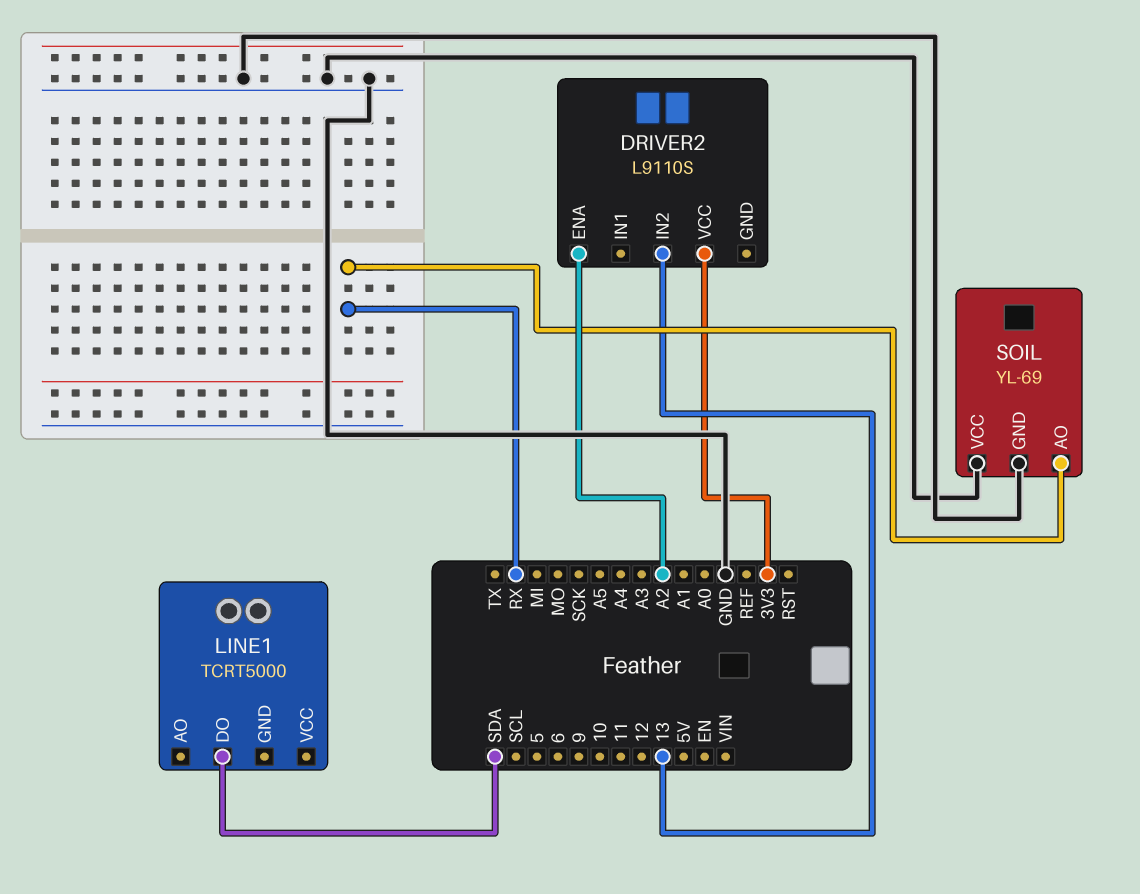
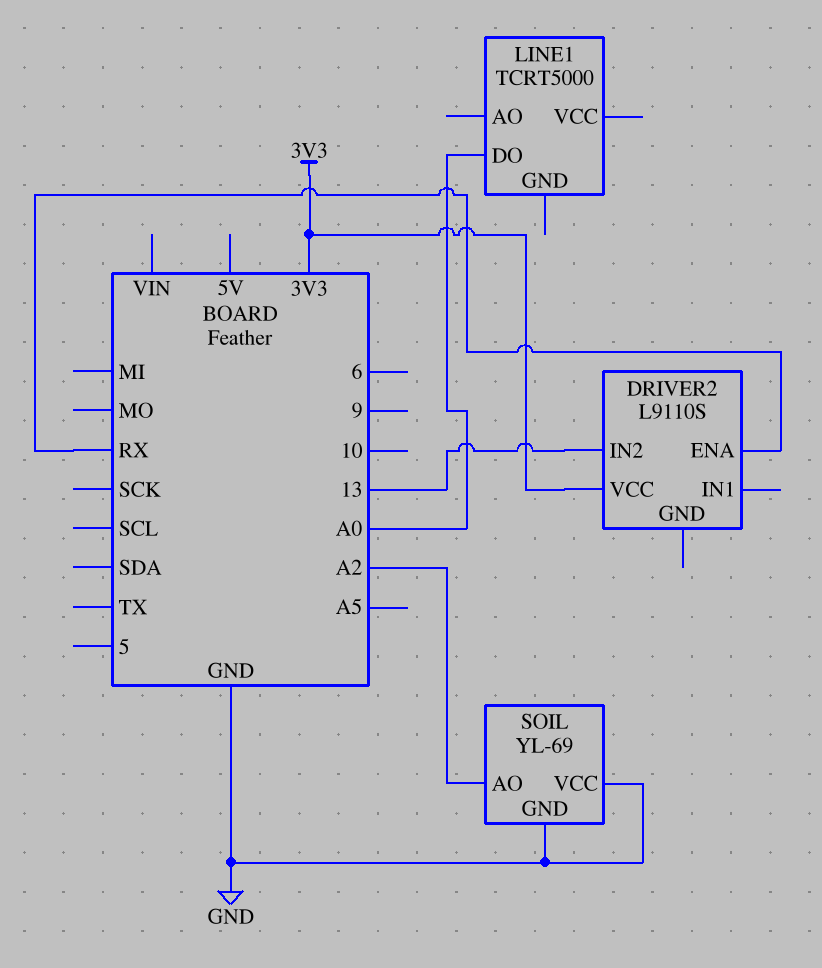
DRIVER2 pin ENA: A2 -> RX
LINE1 pin DO: SDA -> A0
SOIL pin AO: RX -> A2

